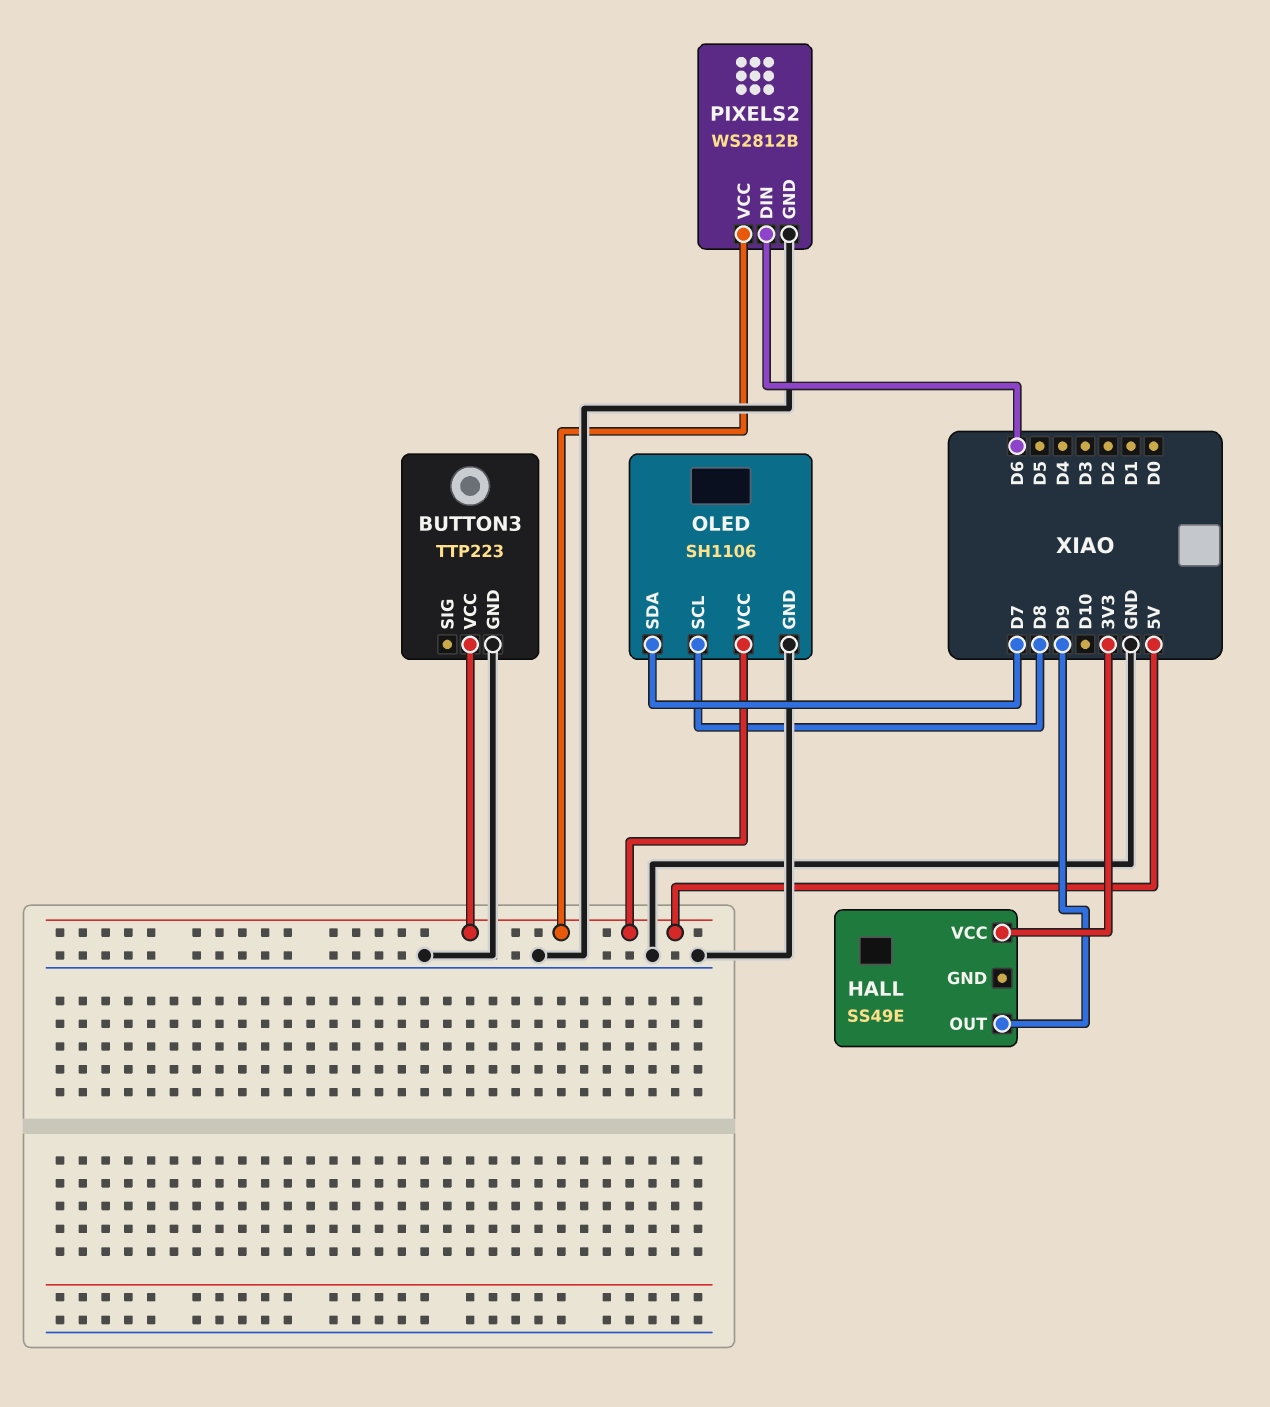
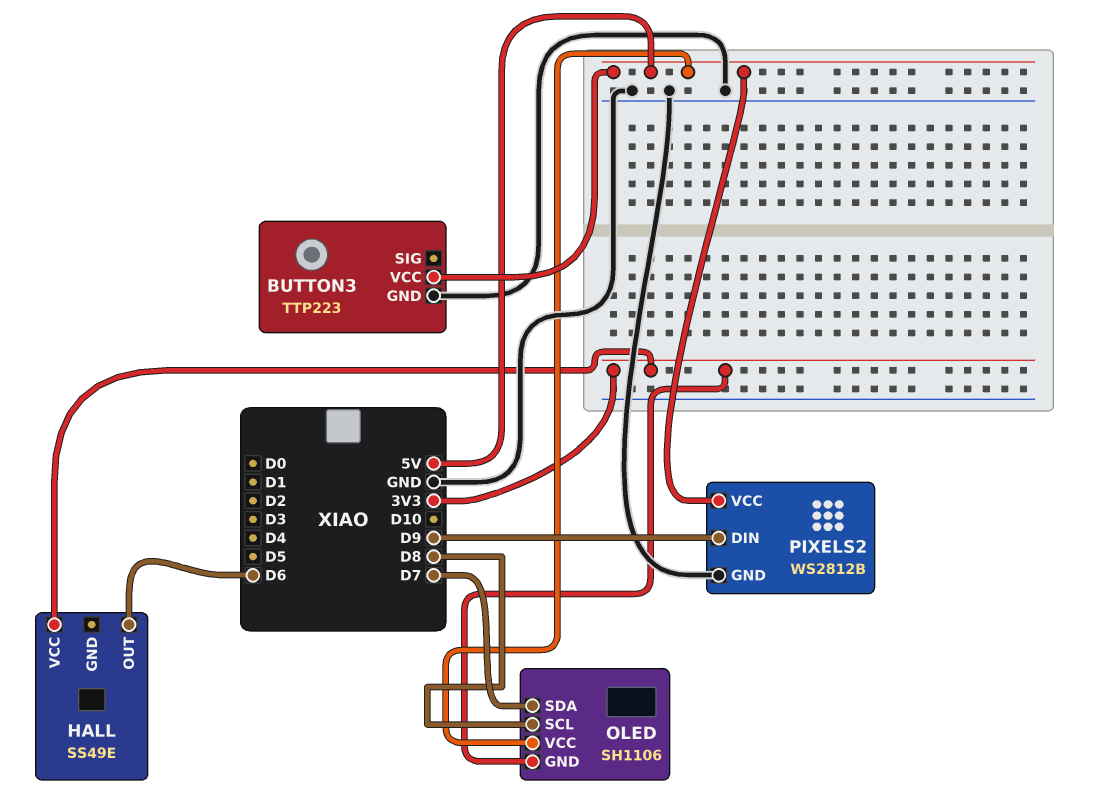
HALL pin OUT: D9 -> D6
OLED pin GND: GND -> 3V3
PIXELS2 pin DIN: D6 -> D9

